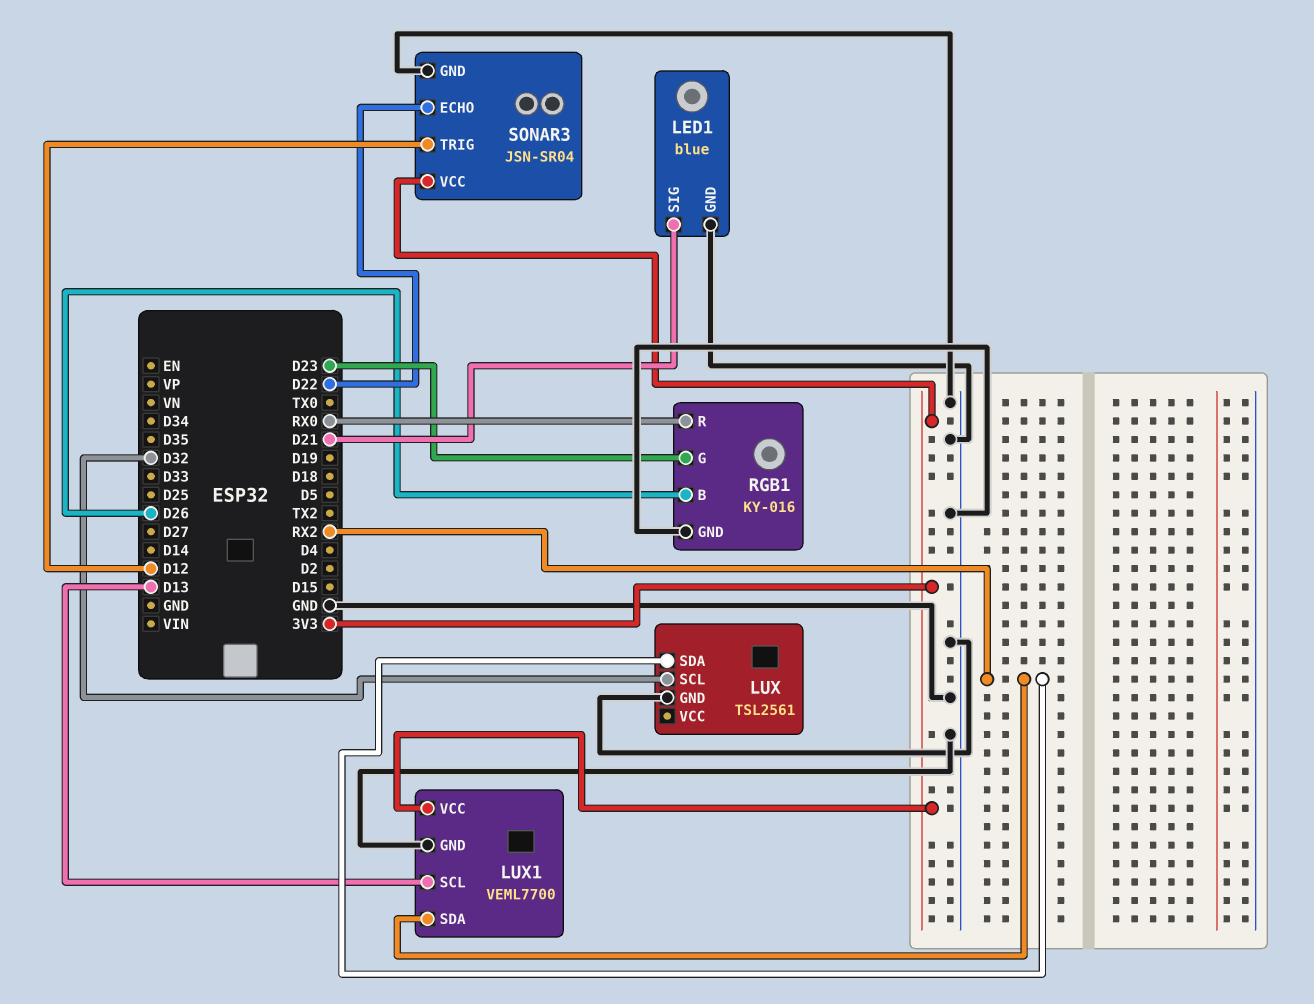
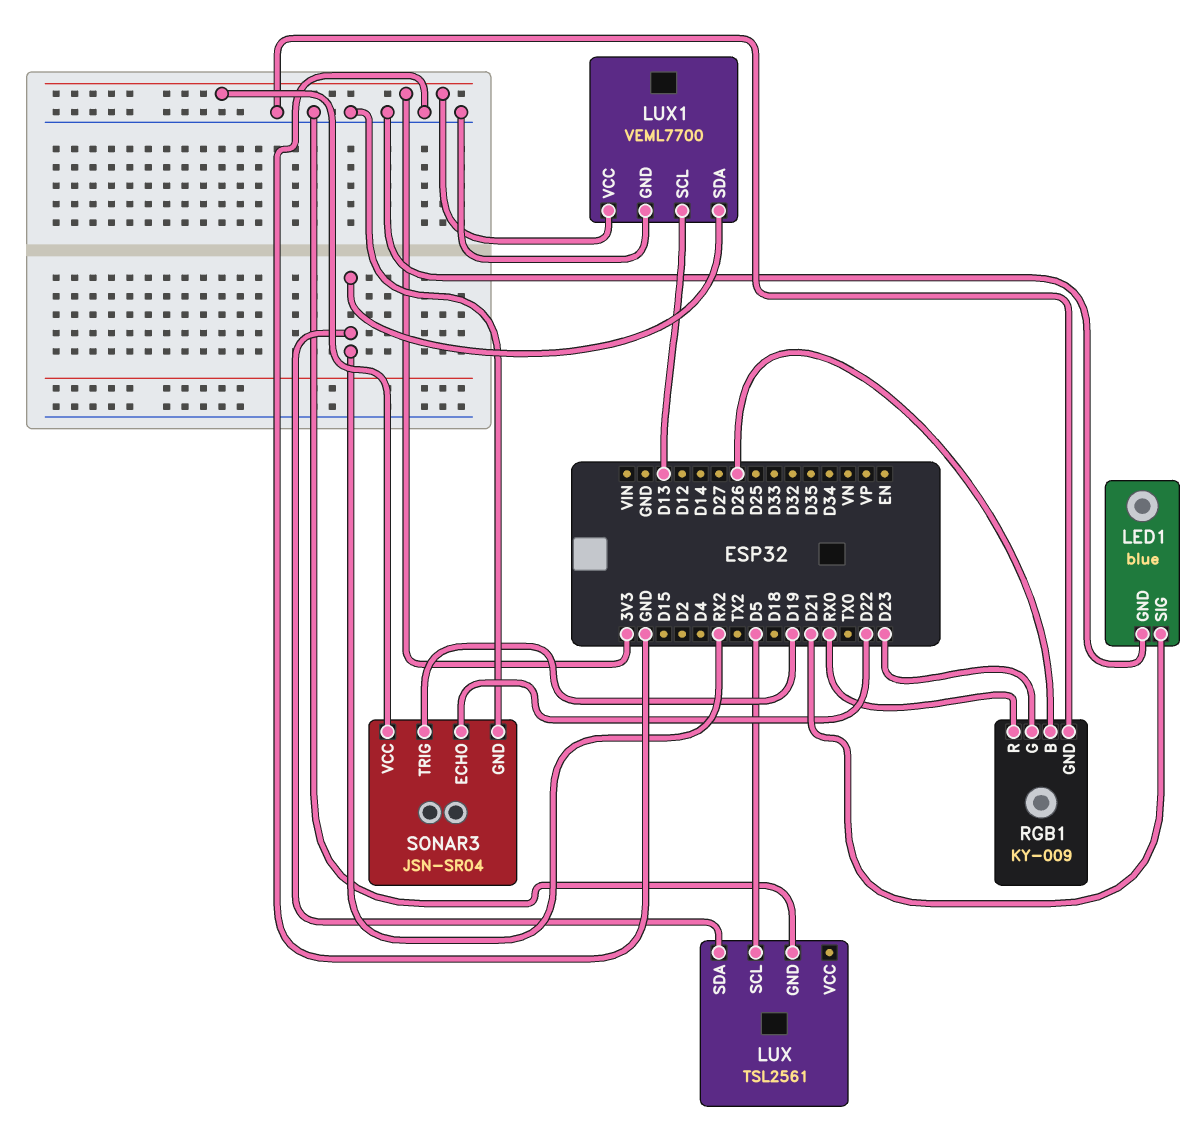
LUX pin SCL: D32 -> D5
RGB1: KY-016 -> KY-009
SONAR3 pin TRIG: D12 -> D19

